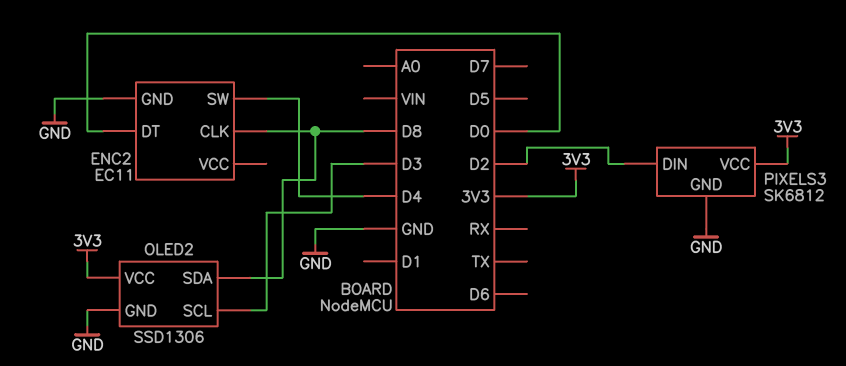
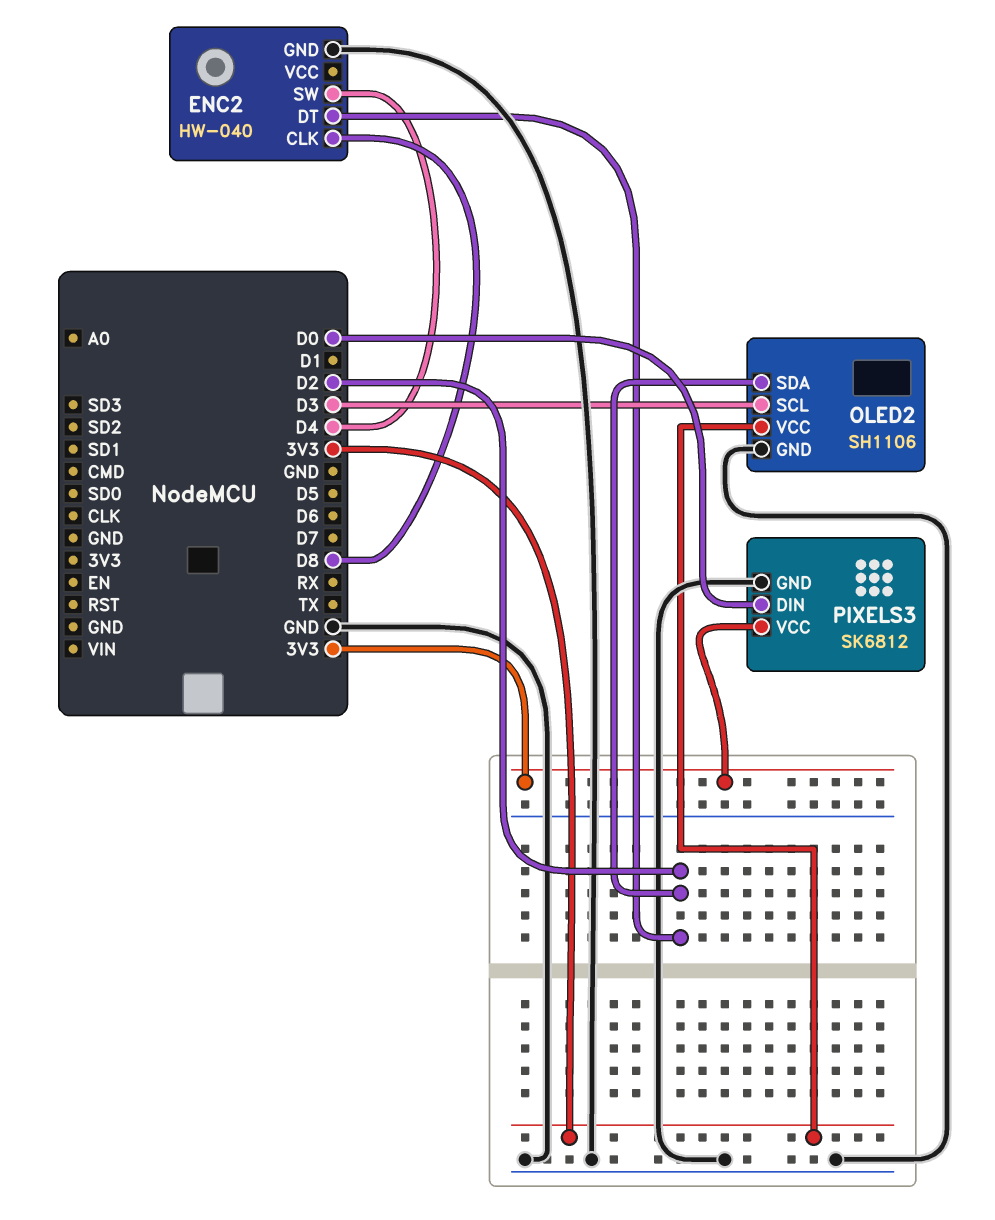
ENC2: EC11 -> HW-040
ENC2 pin DT: D0 -> D2
OLED2: SSD1306 -> SH1106
OLED2 pin SDA: D8 -> D2
PIXELS3 pin DIN: D2 -> D0

